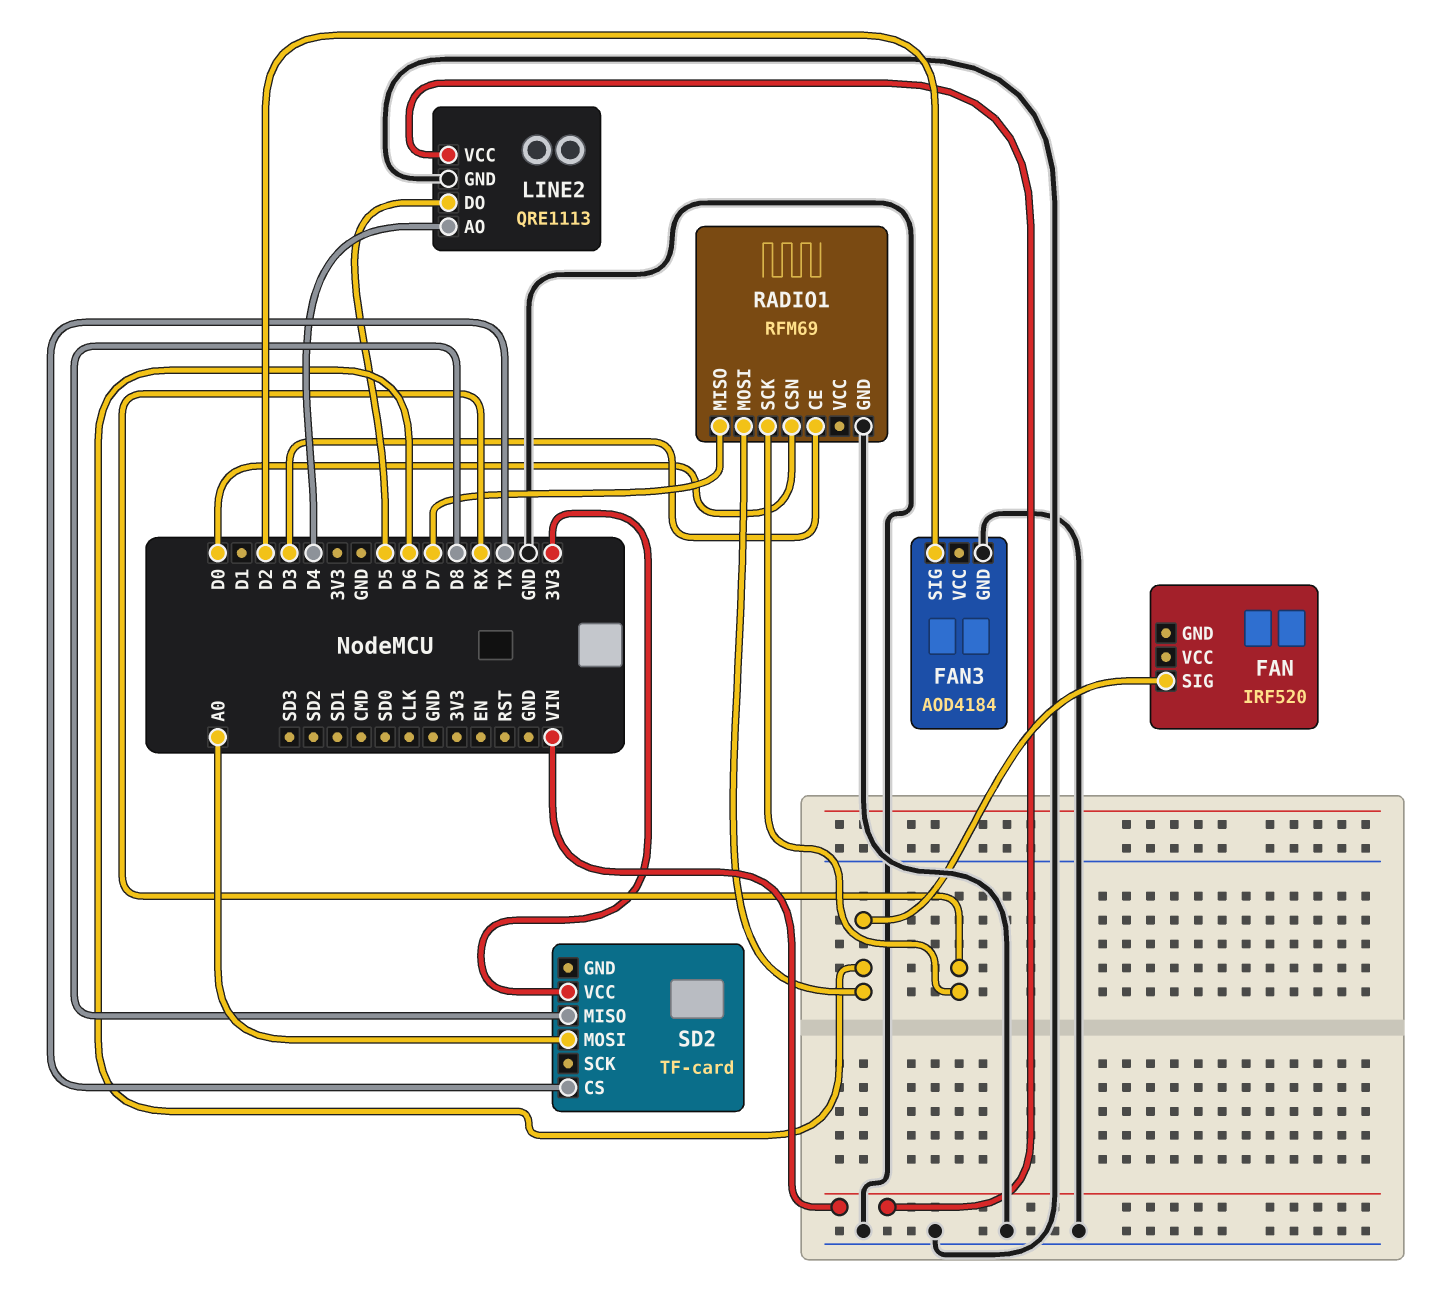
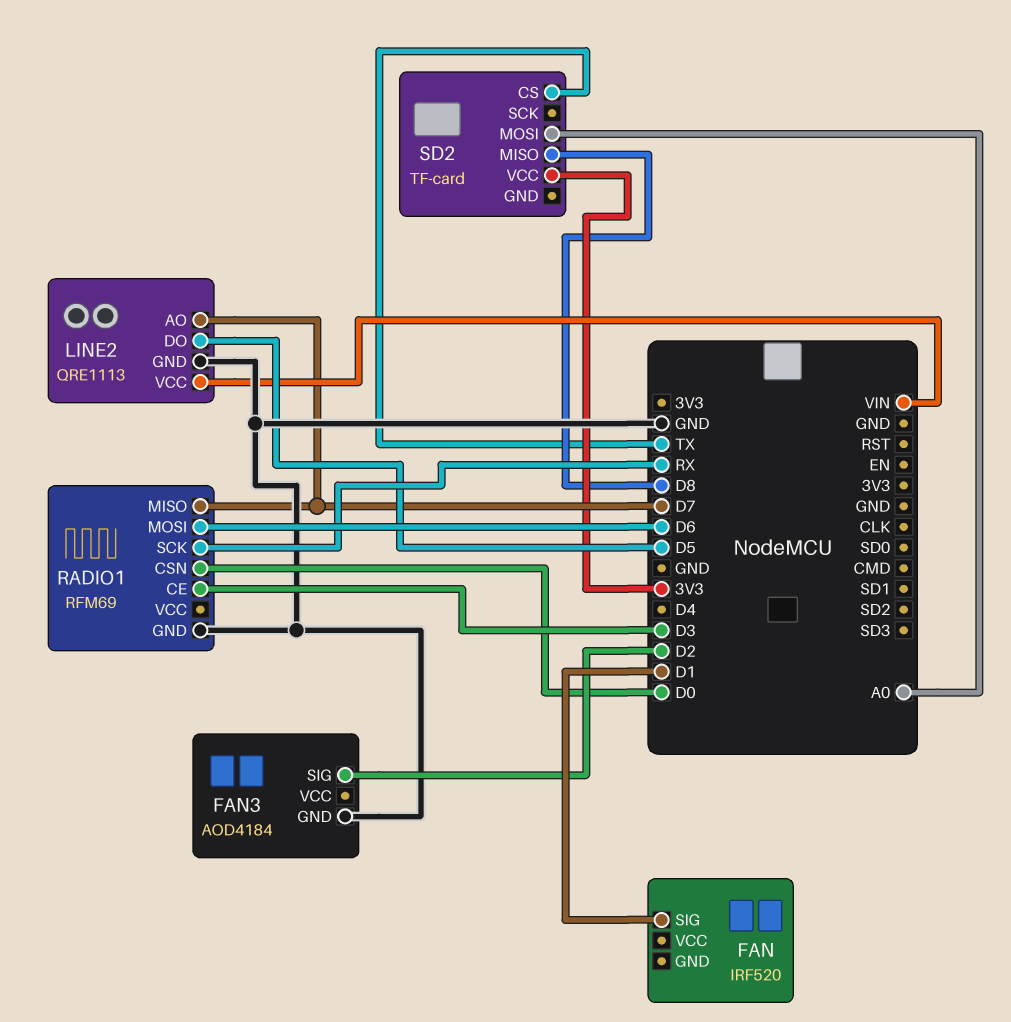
FAN pin SIG: D6 -> D1
LINE2 pin AO: D4 -> D7

